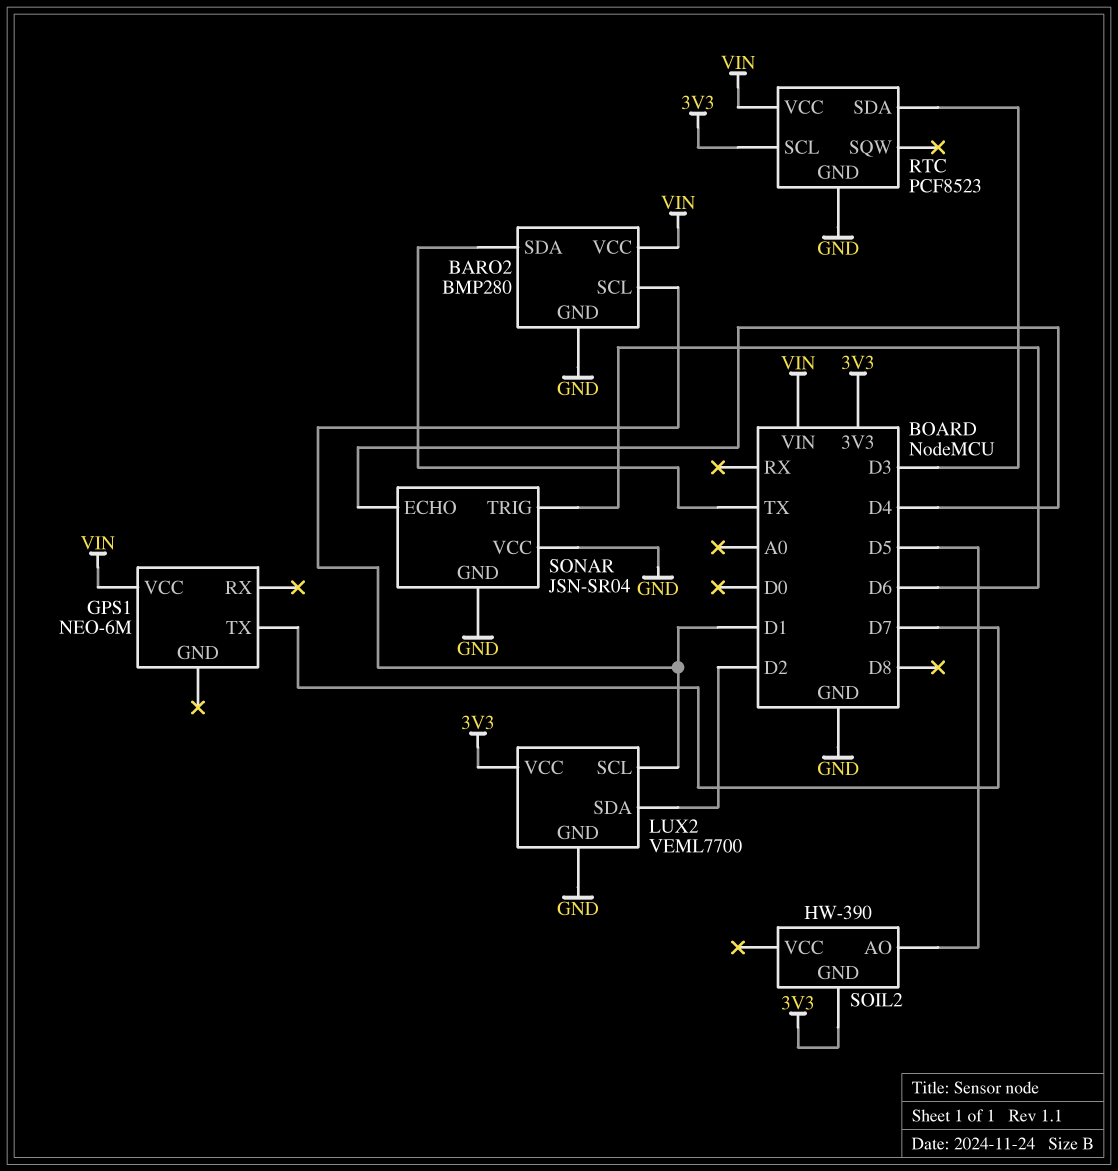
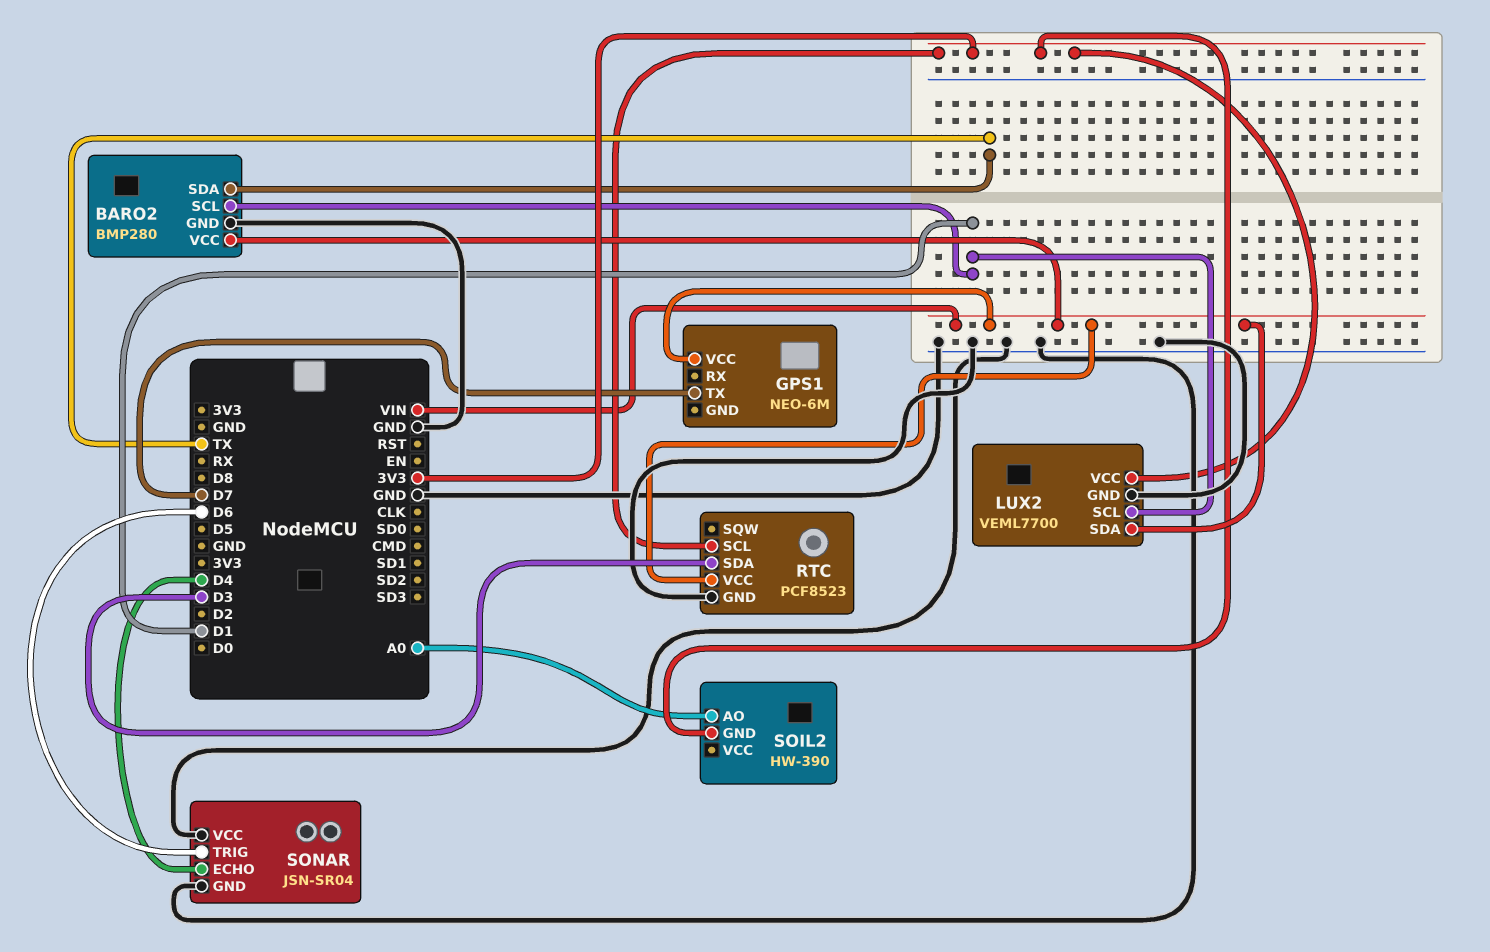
LUX2 pin SDA: D2 -> VIN
SOIL2 pin AO: D5 -> A0

